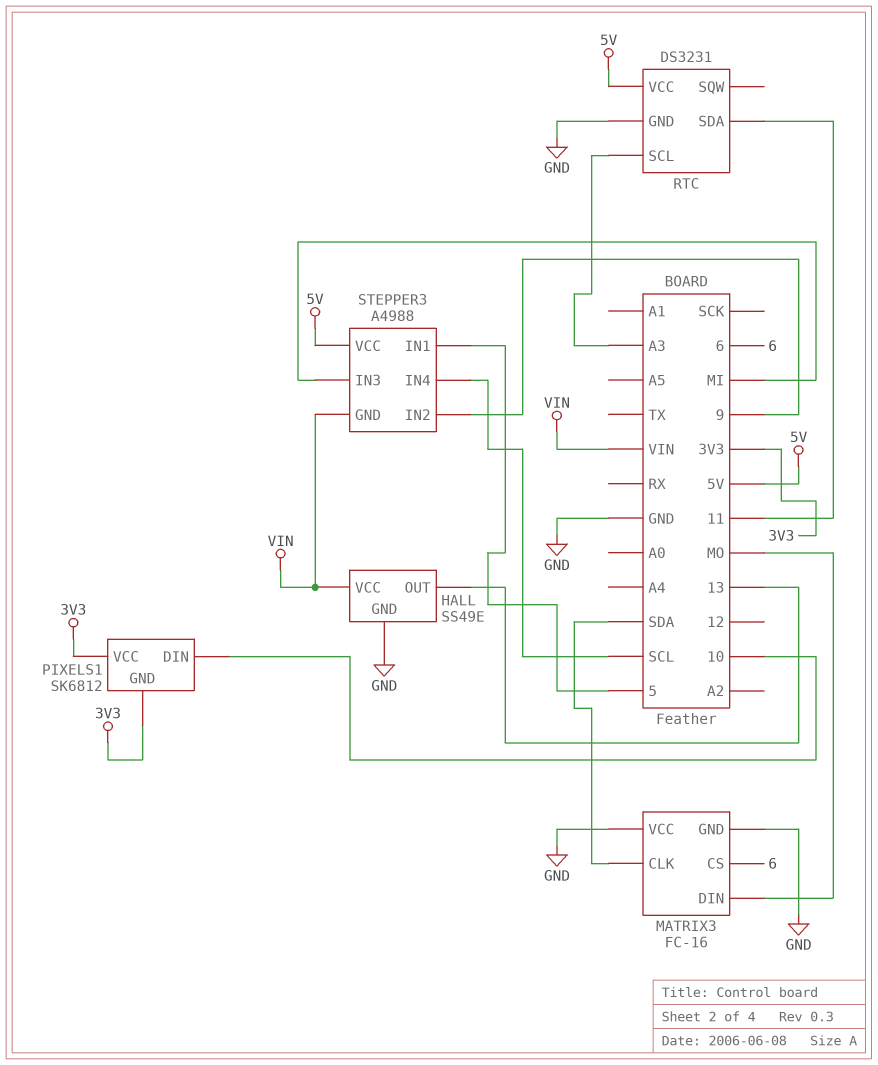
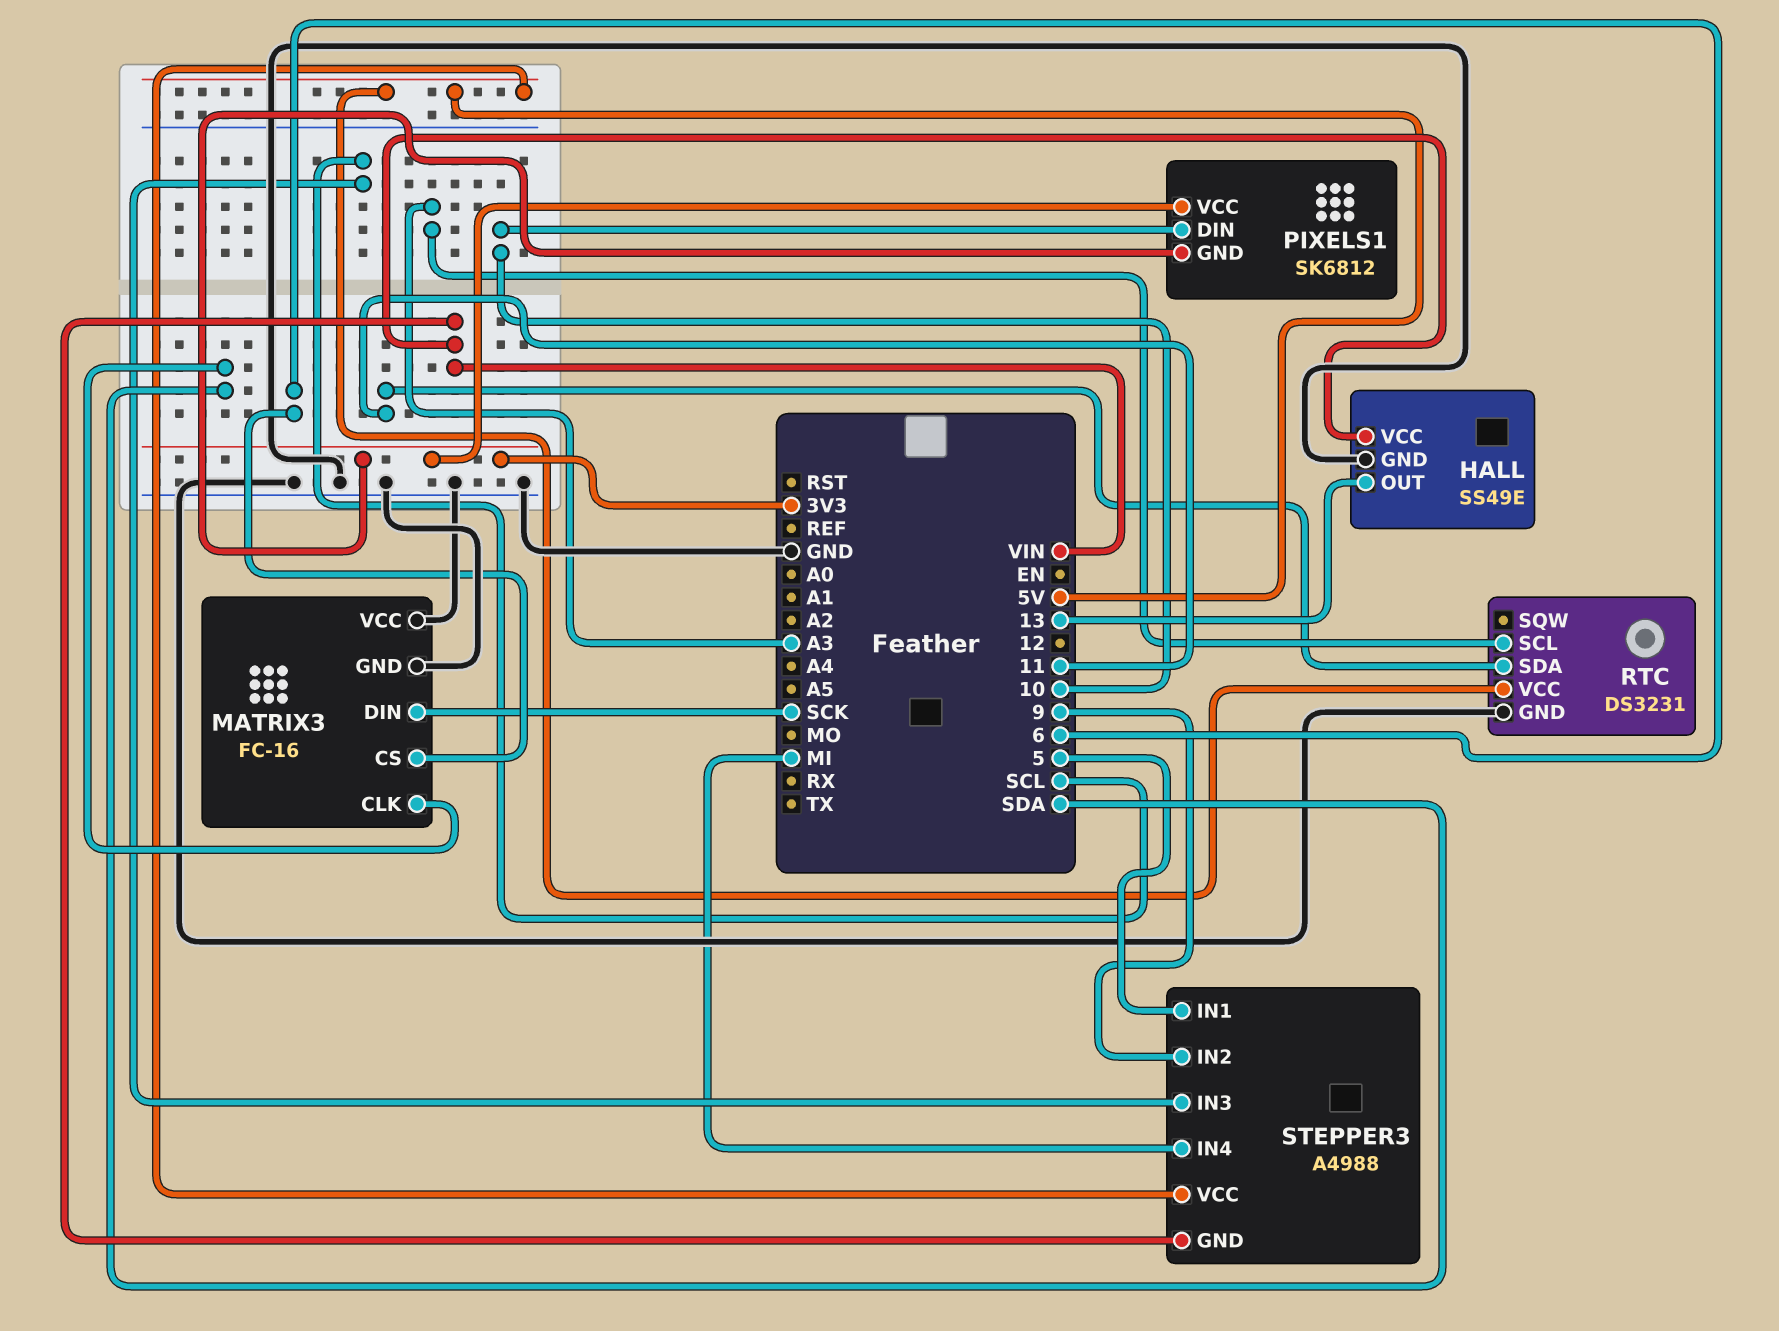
MATRIX3 pin DIN: MO -> SCK
STEPPER3 pin IN3: MI -> SCL
STEPPER3 pin IN4: SCL -> MI

